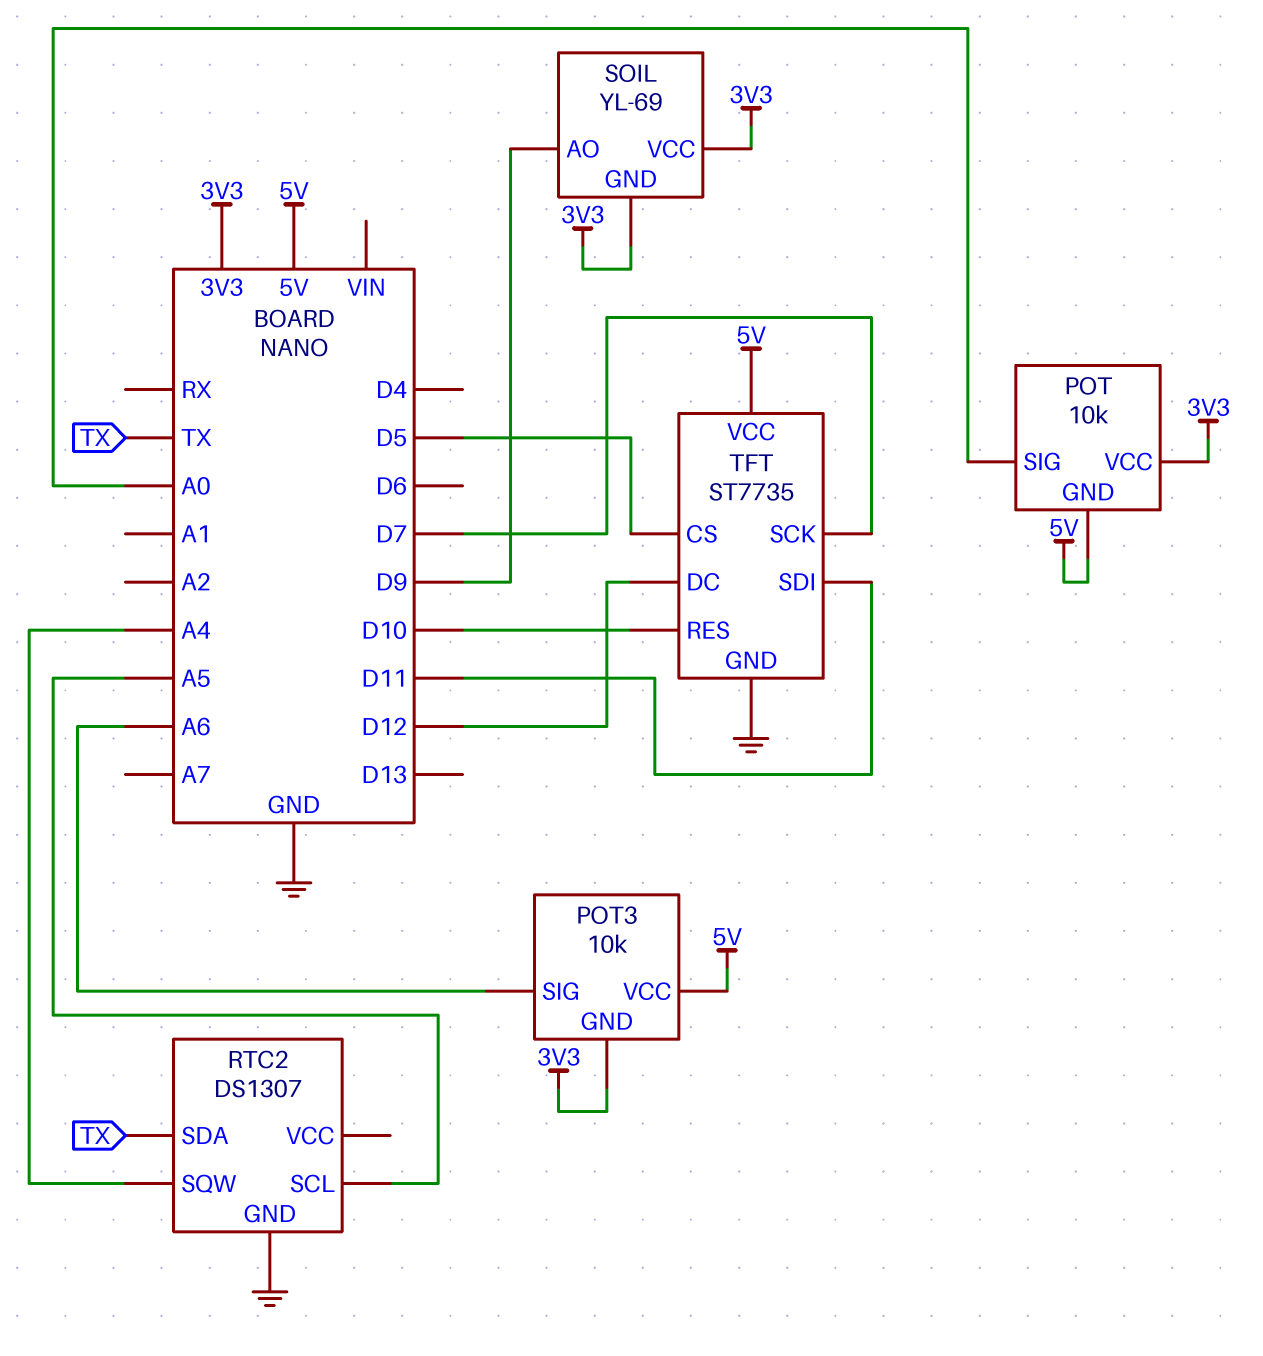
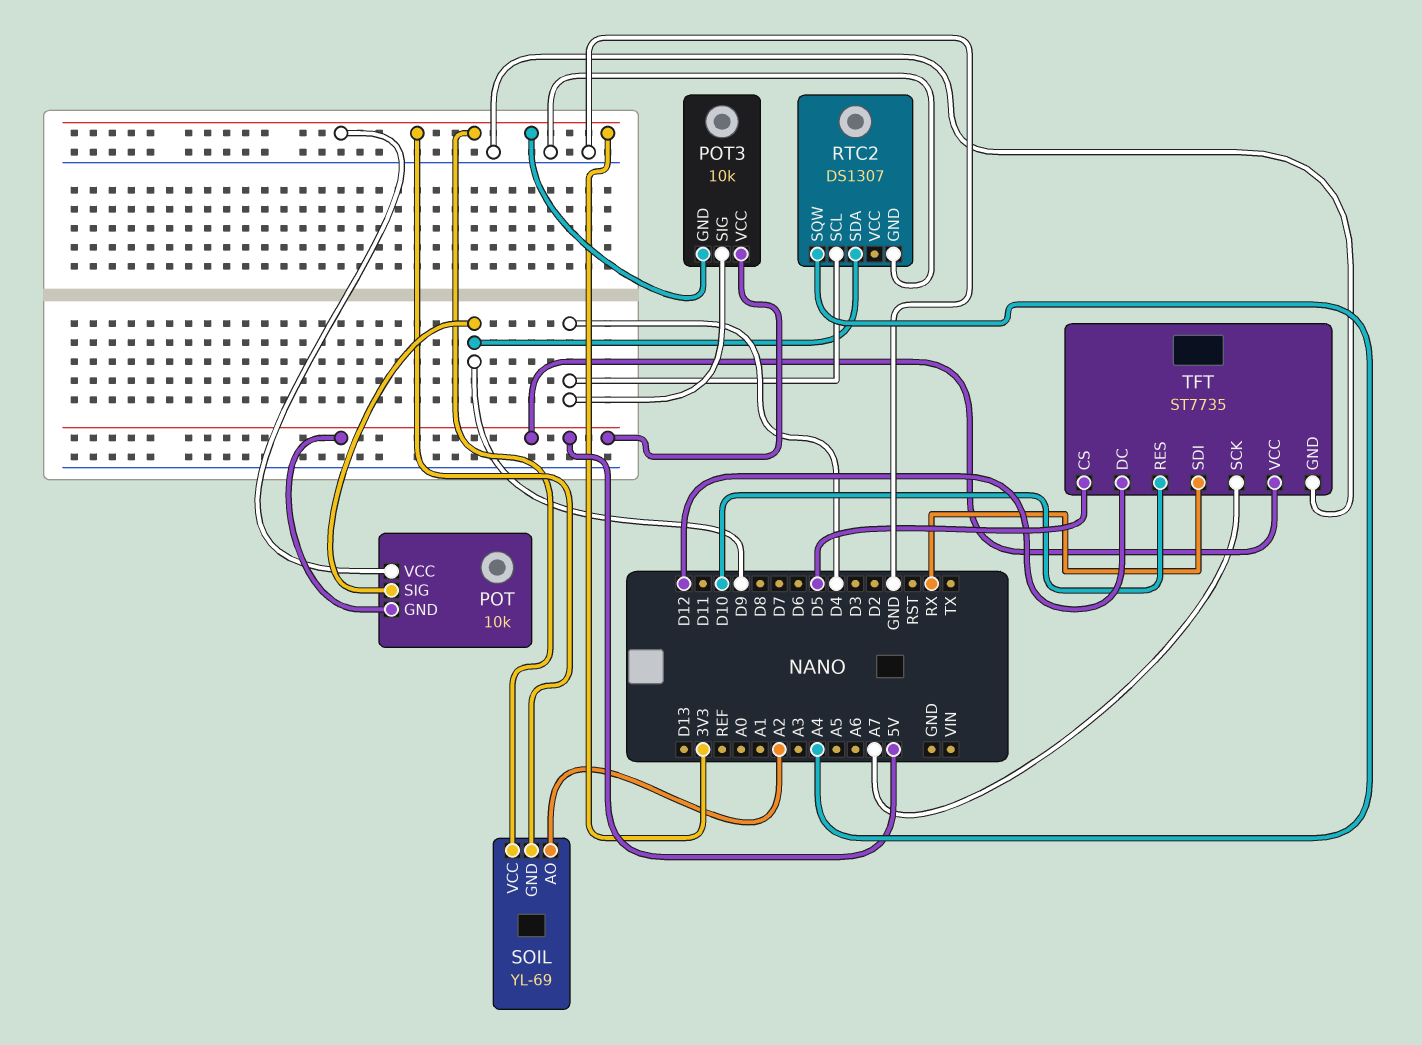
POT pin SIG: A0 -> D9
POT3 pin SIG: A6 -> D4
RTC2 pin SCL: A5 -> D4
RTC2 pin SDA: TX -> D9
SOIL pin AO: D9 -> A2
TFT pin SCK: D7 -> A7
TFT pin SDI: D11 -> RX

